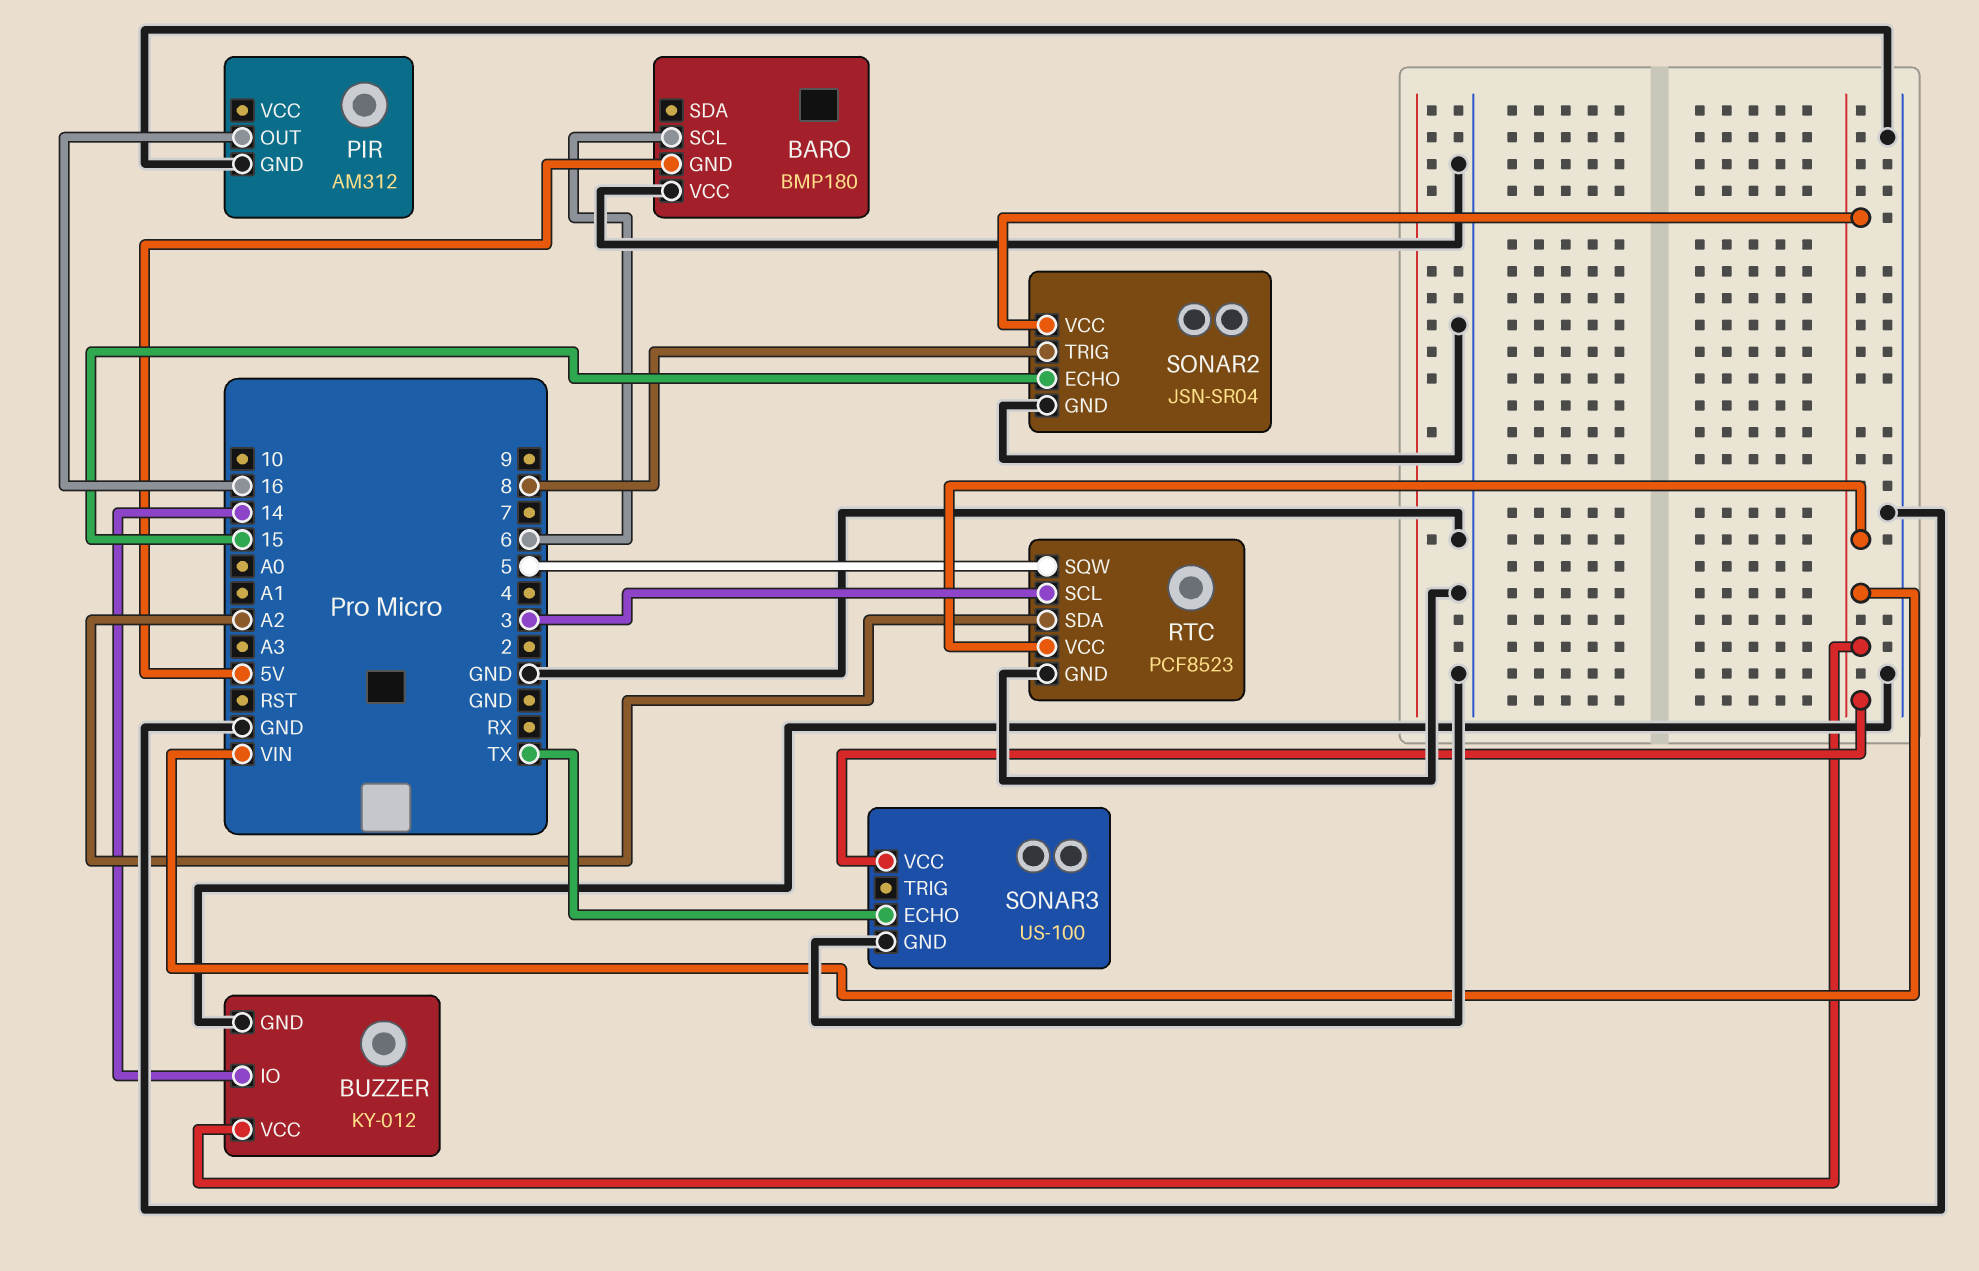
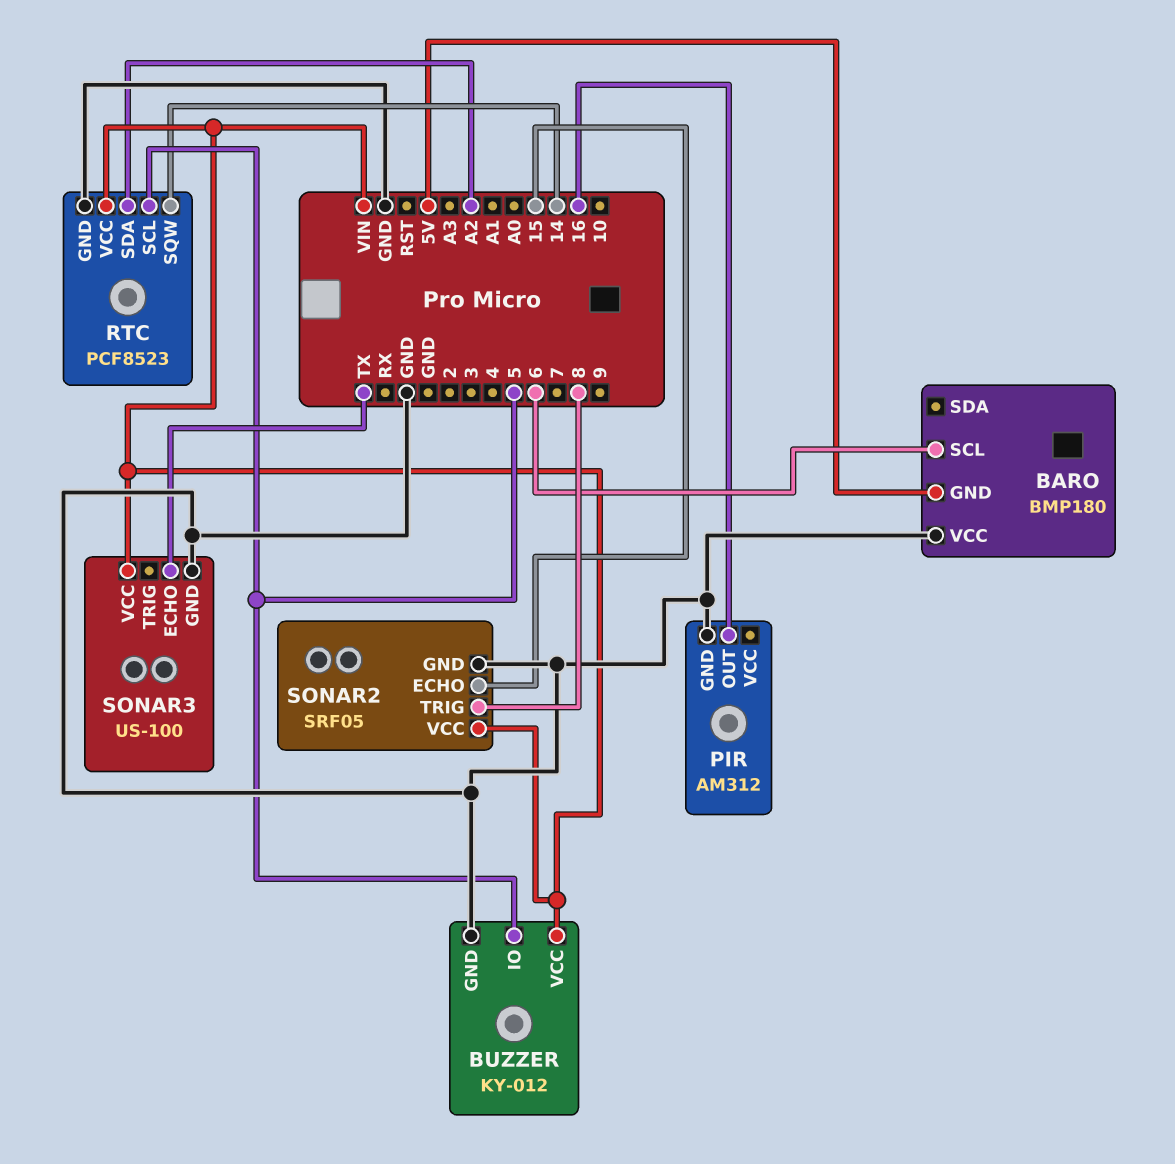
BUZZER pin IO: 14 -> 5
RTC pin SCL: 3 -> 5
RTC pin SQW: 5 -> 14
SONAR2: JSN-SR04 -> SRF05

